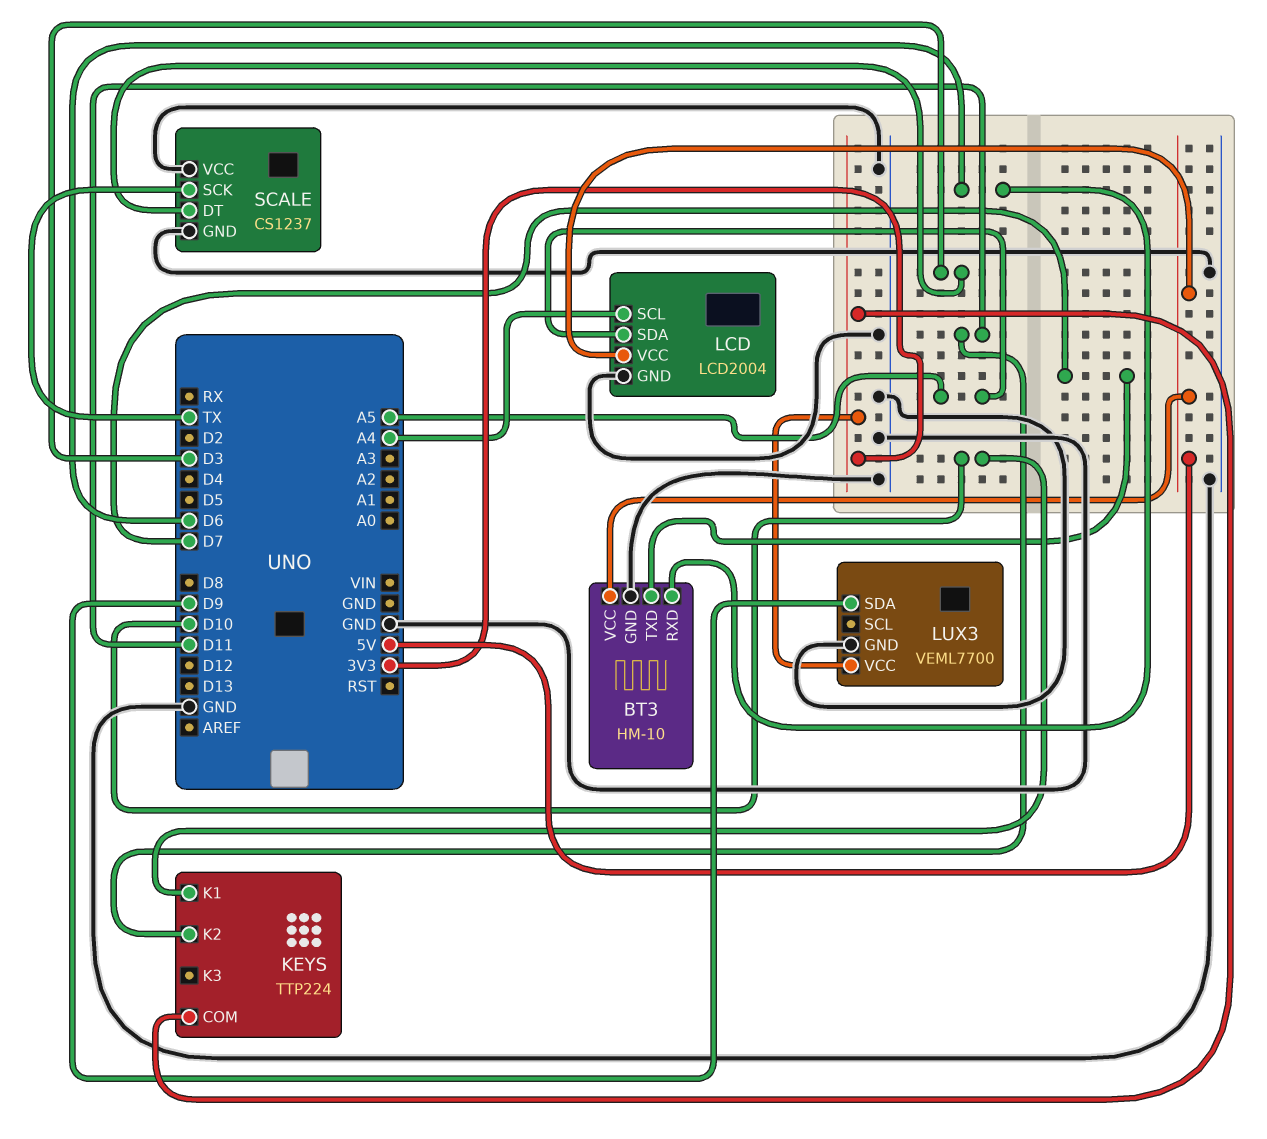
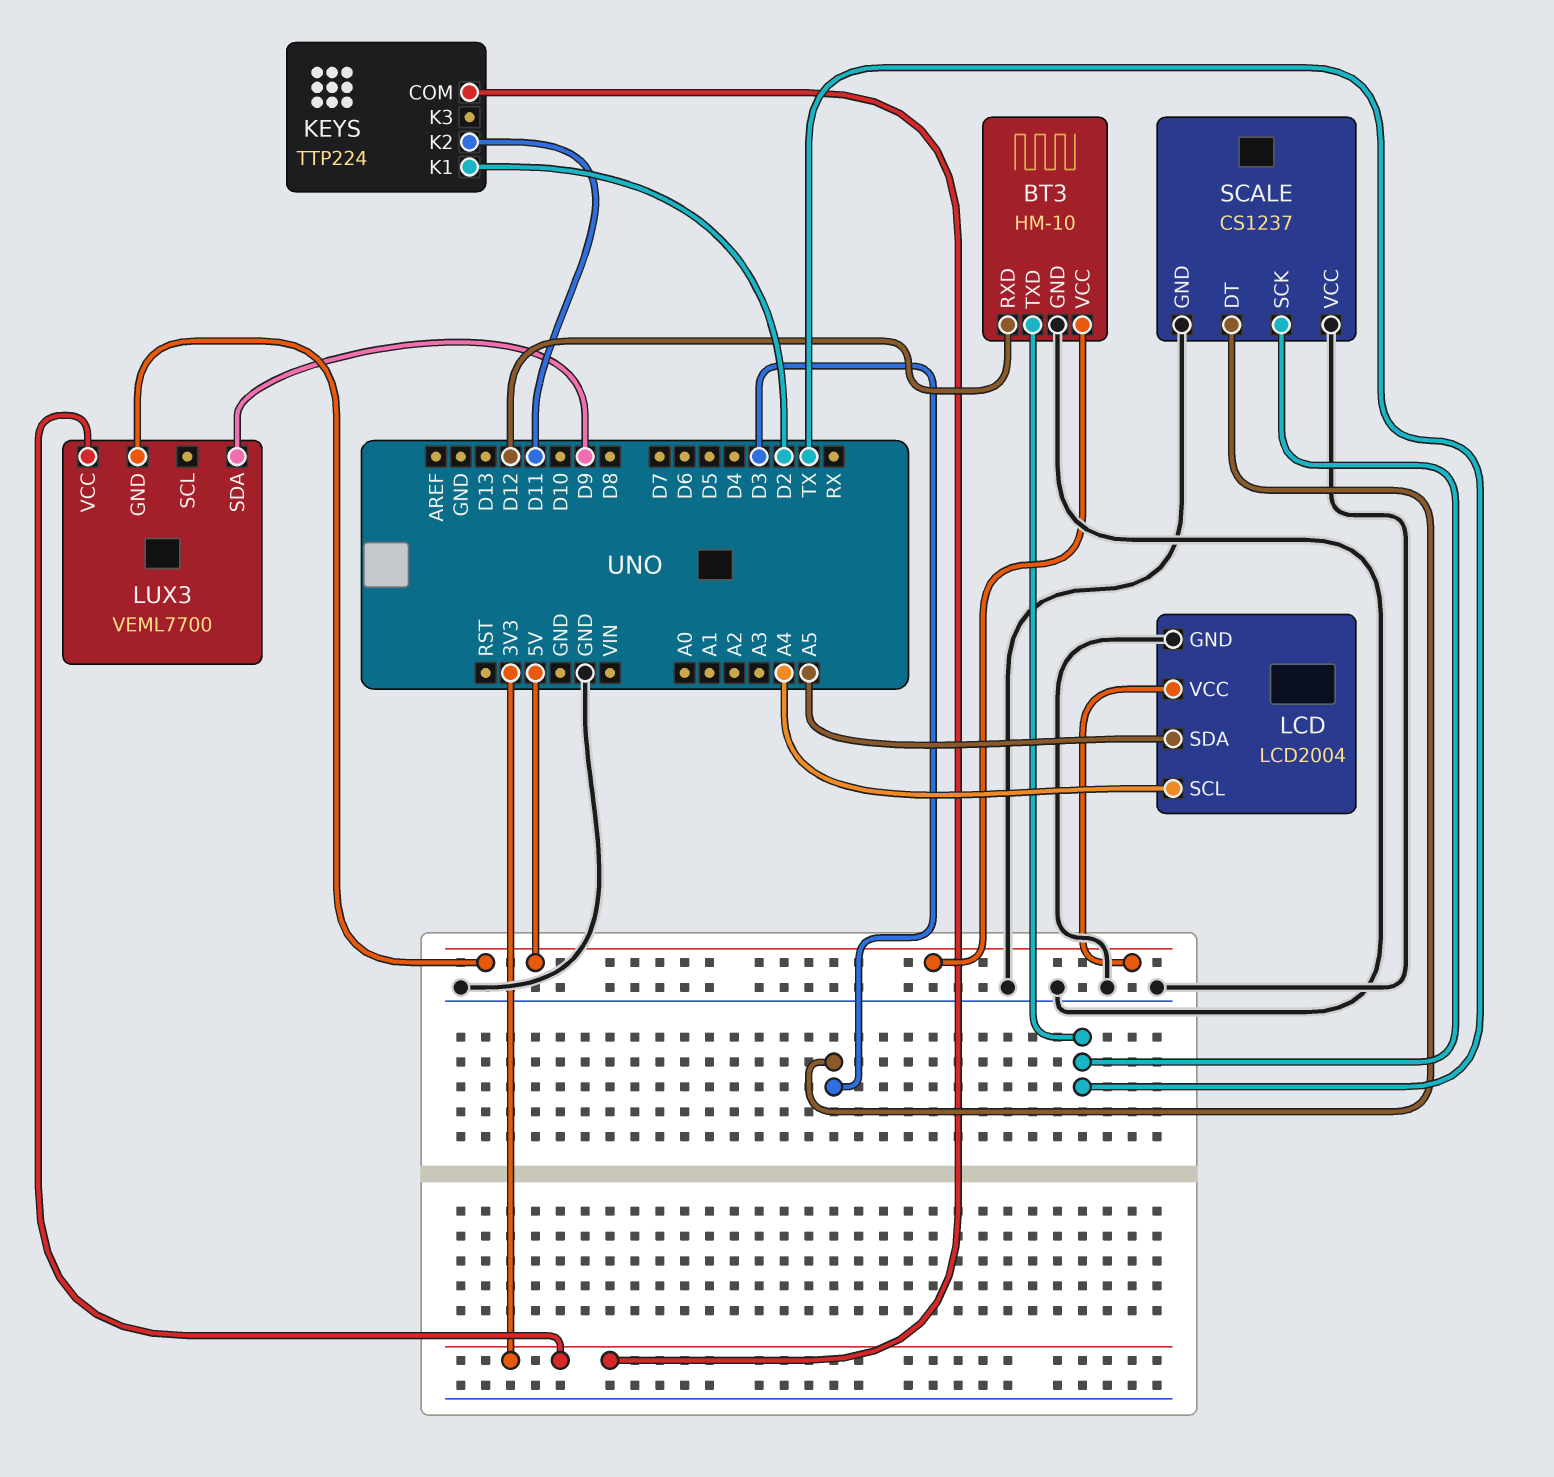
BT3 pin RXD: D6 -> D12
BT3 pin TXD: D7 -> TX
KEYS pin K1: D10 -> D2
LUX3 pin GND: GND -> 5V

